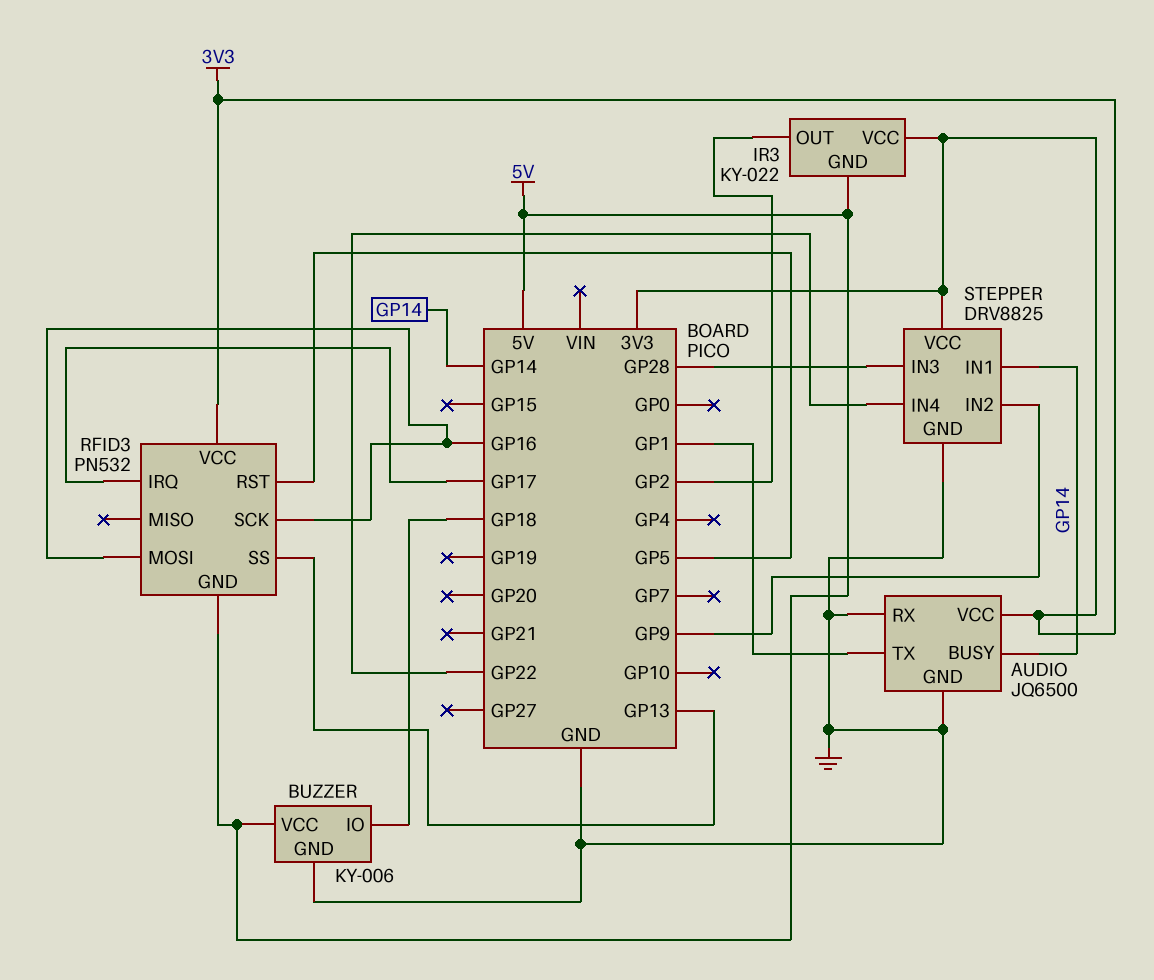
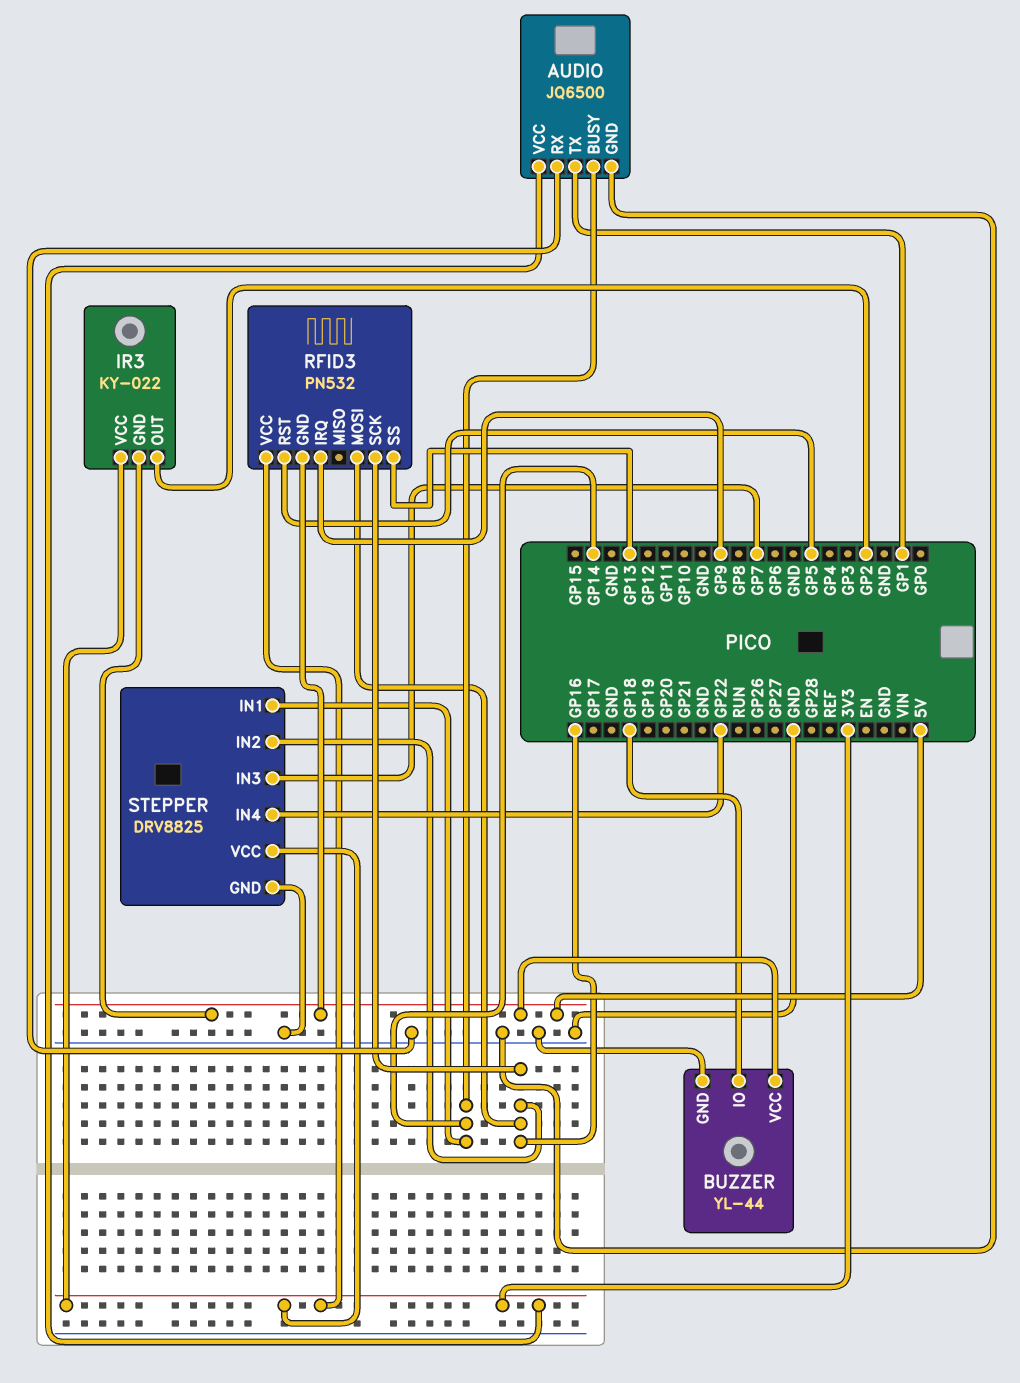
BUZZER: KY-006 -> YL-44
RFID3 pin IRQ: GP17 -> GP9
STEPPER pin IN2: GP9 -> GP16
STEPPER pin IN3: GP28 -> GP7

